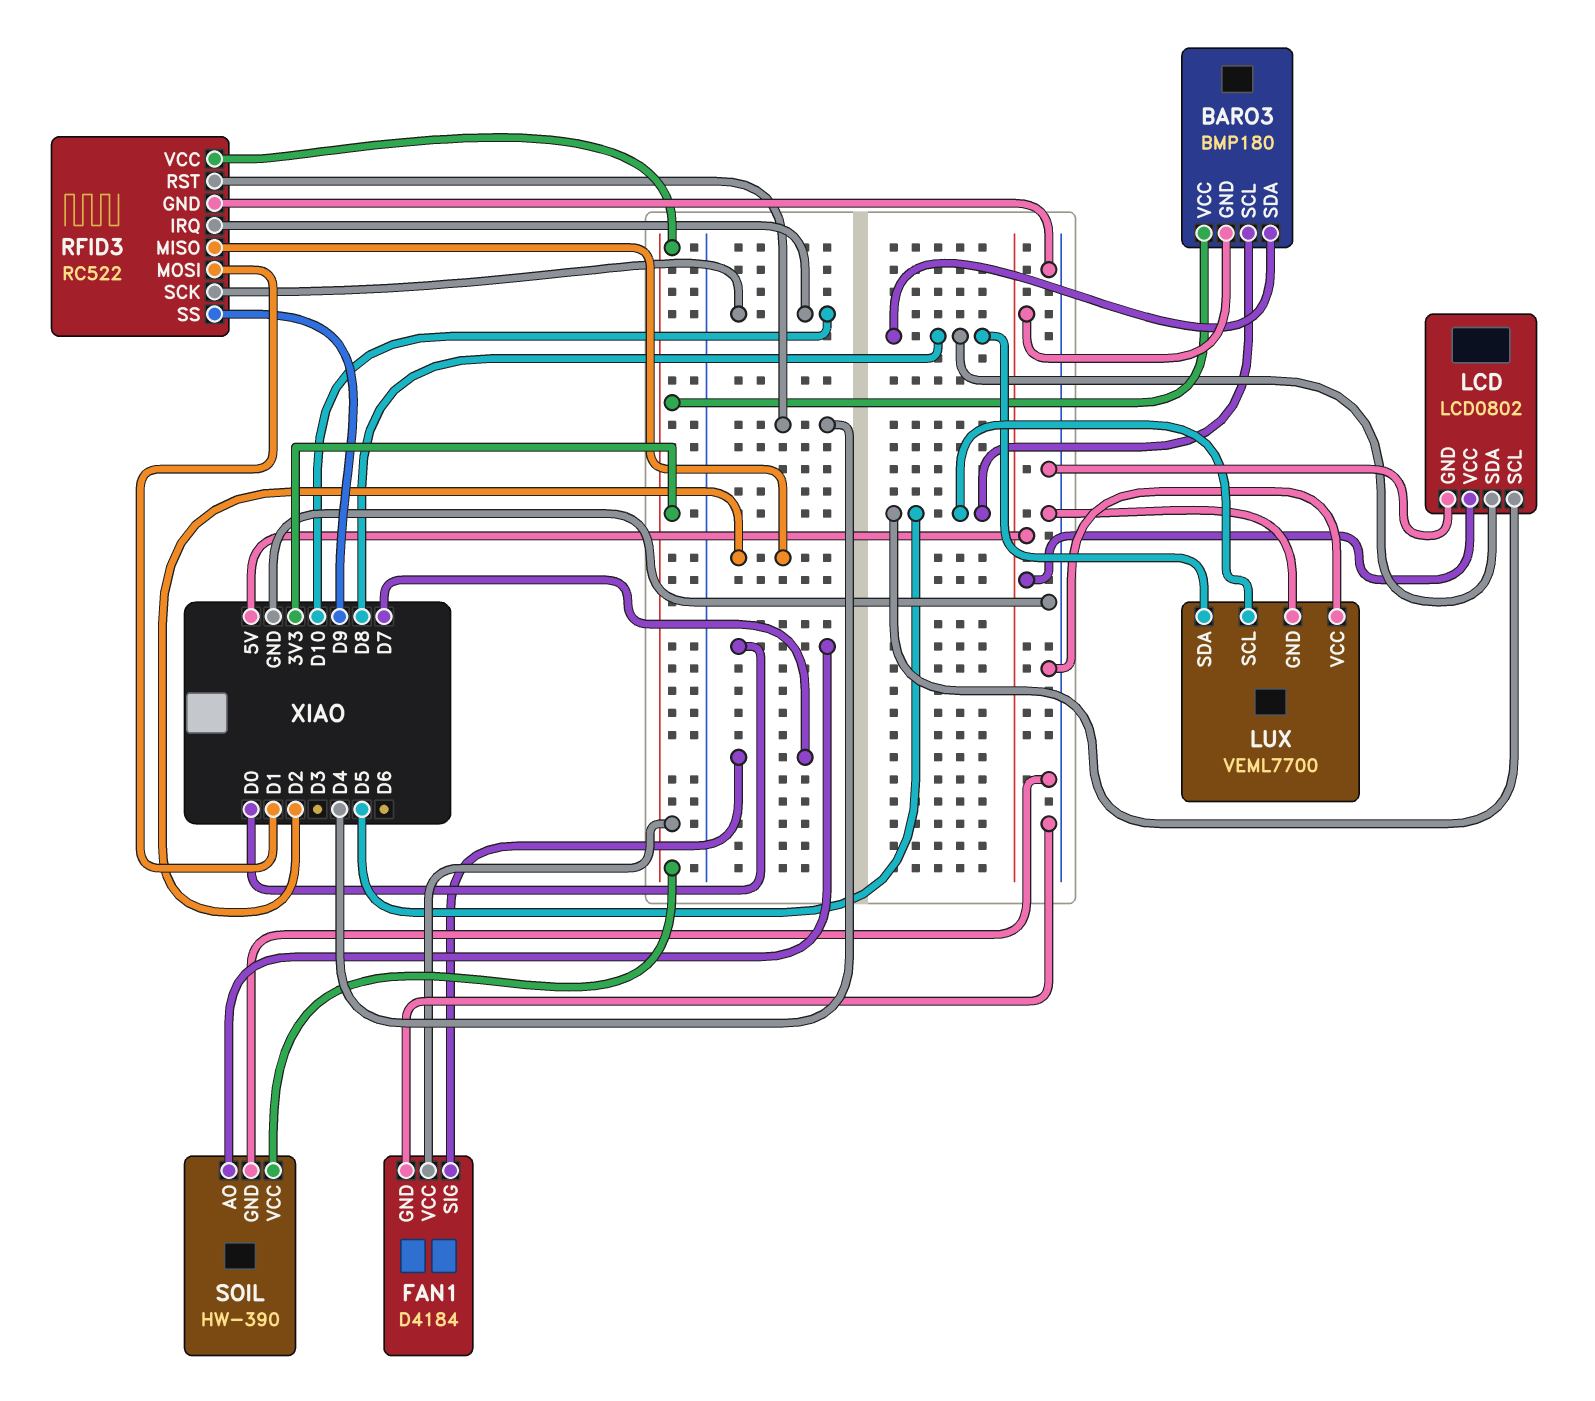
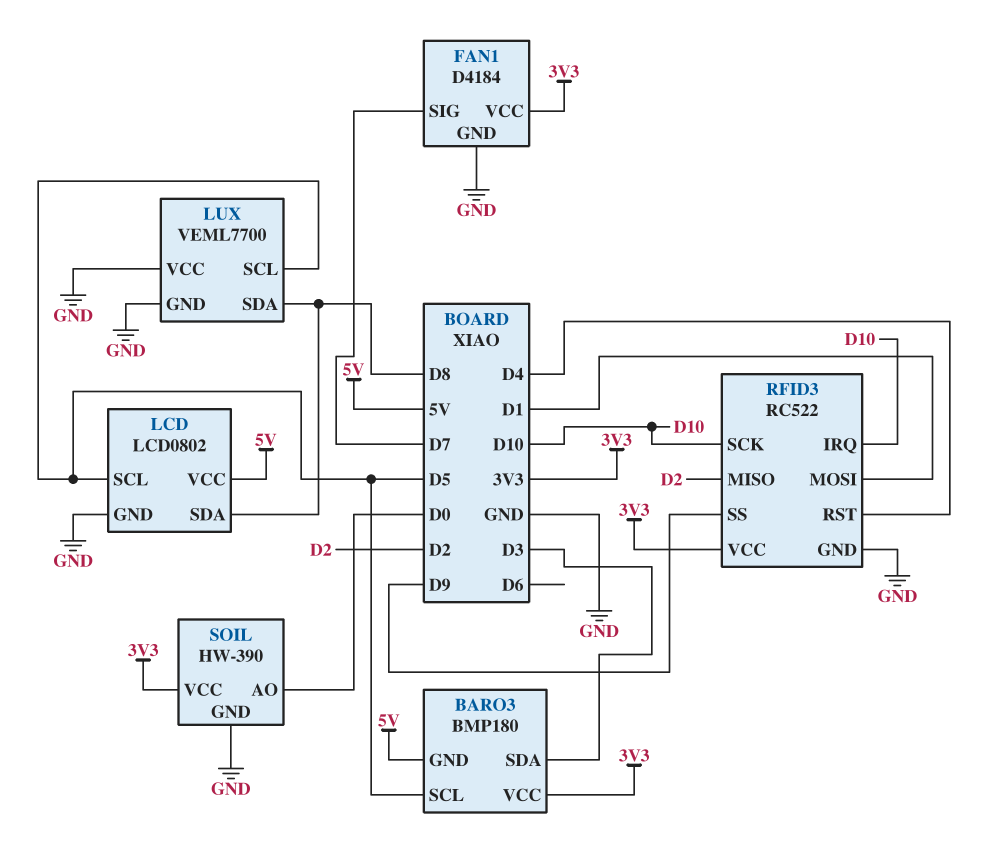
BARO3 pin SDA: D8 -> D3

